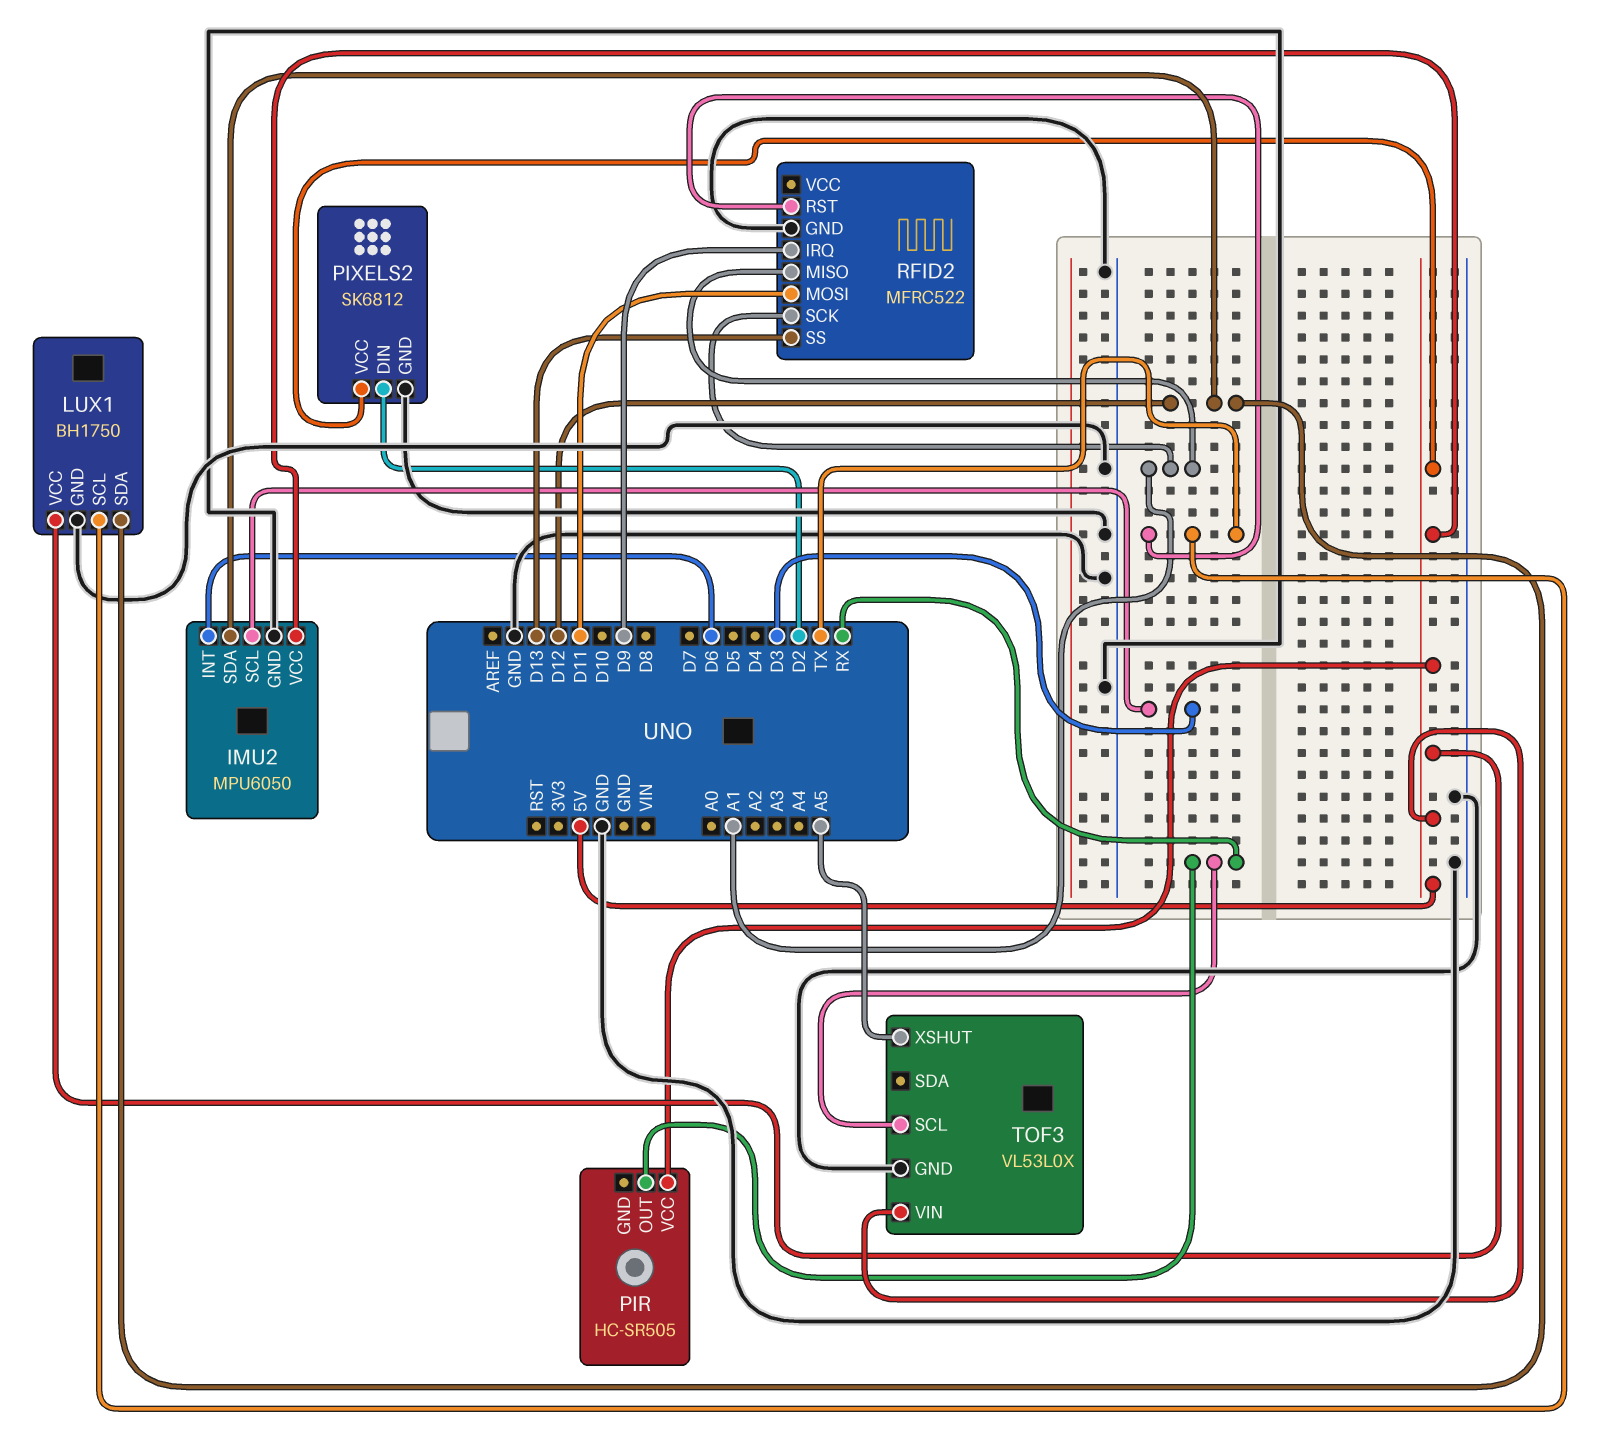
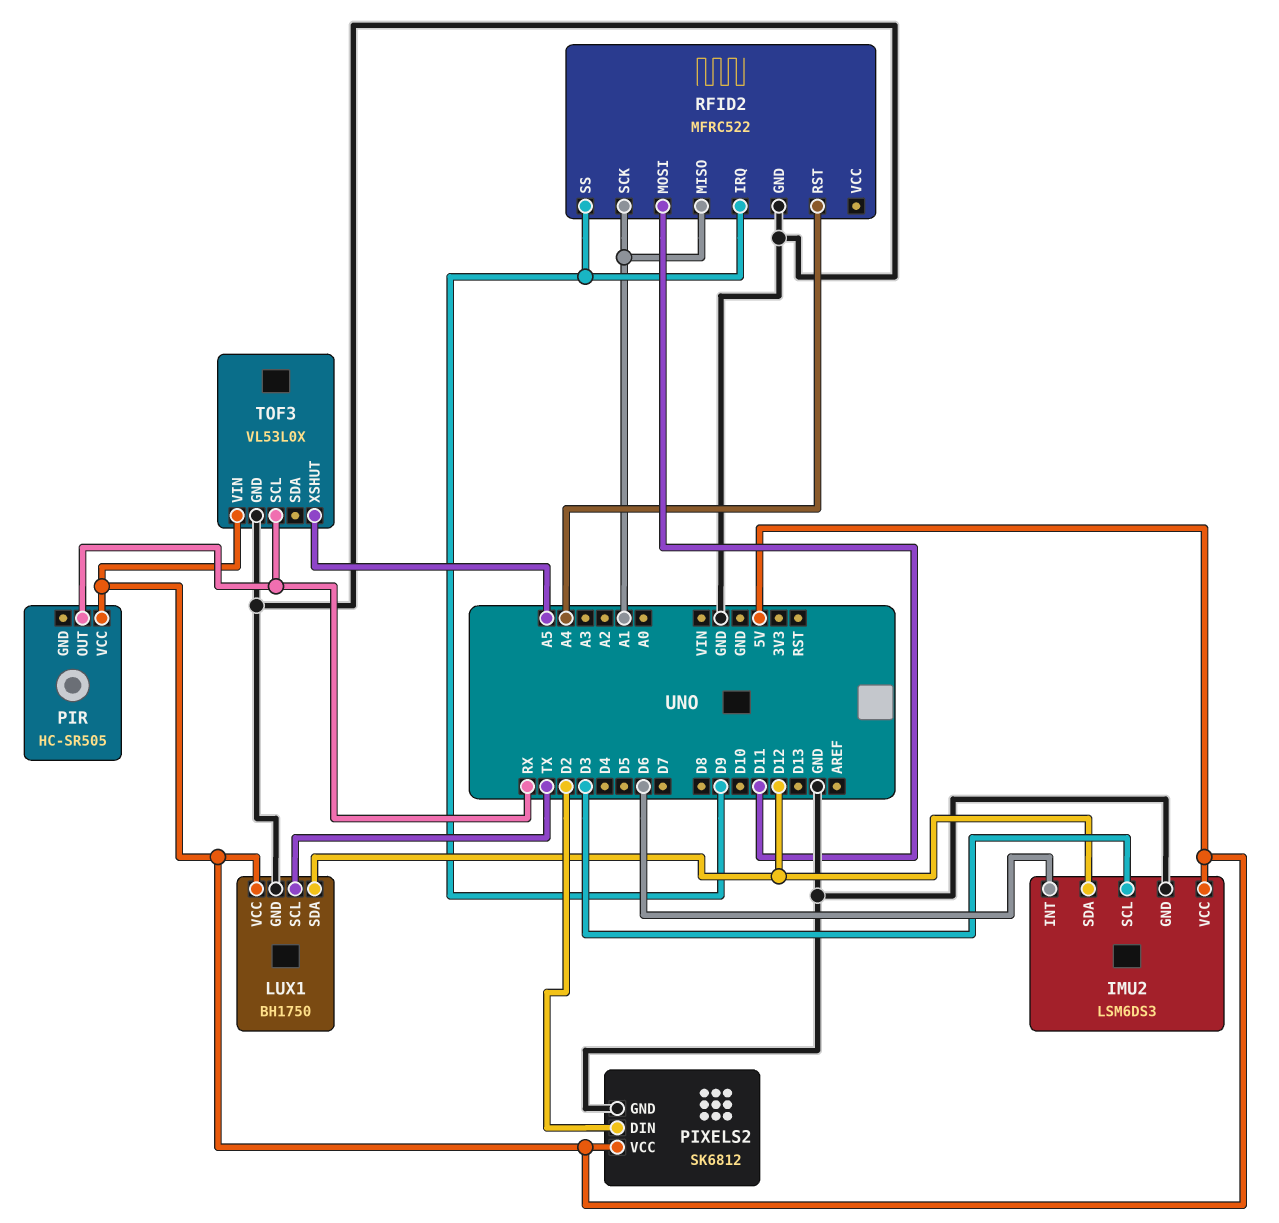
IMU2: MPU6050 -> LSM6DS3
RFID2 pin RST: TX -> A4
RFID2 pin SS: D13 -> D9

